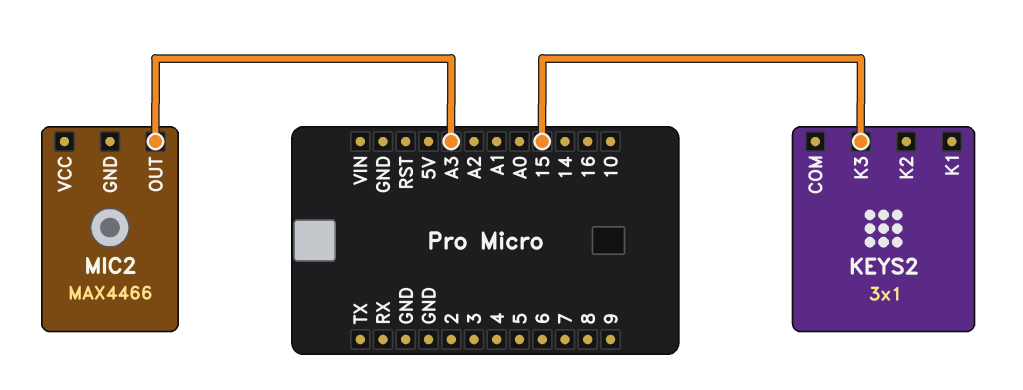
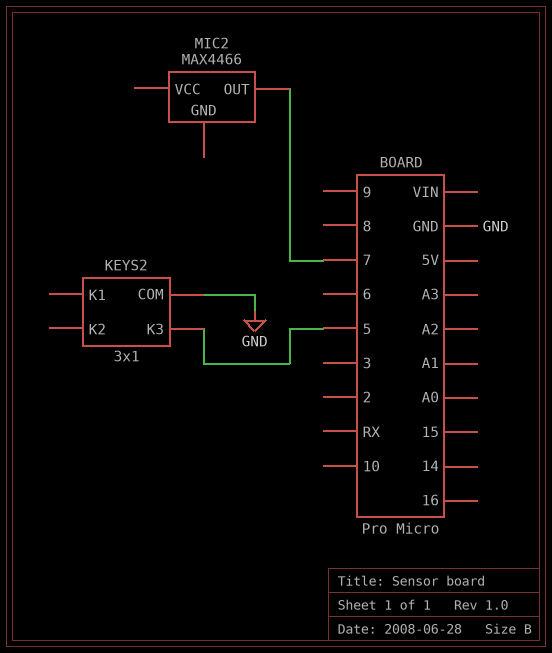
KEYS2 pin COM: none -> GND
KEYS2 pin K3: 15 -> 5
MIC2 pin OUT: A3 -> 7

